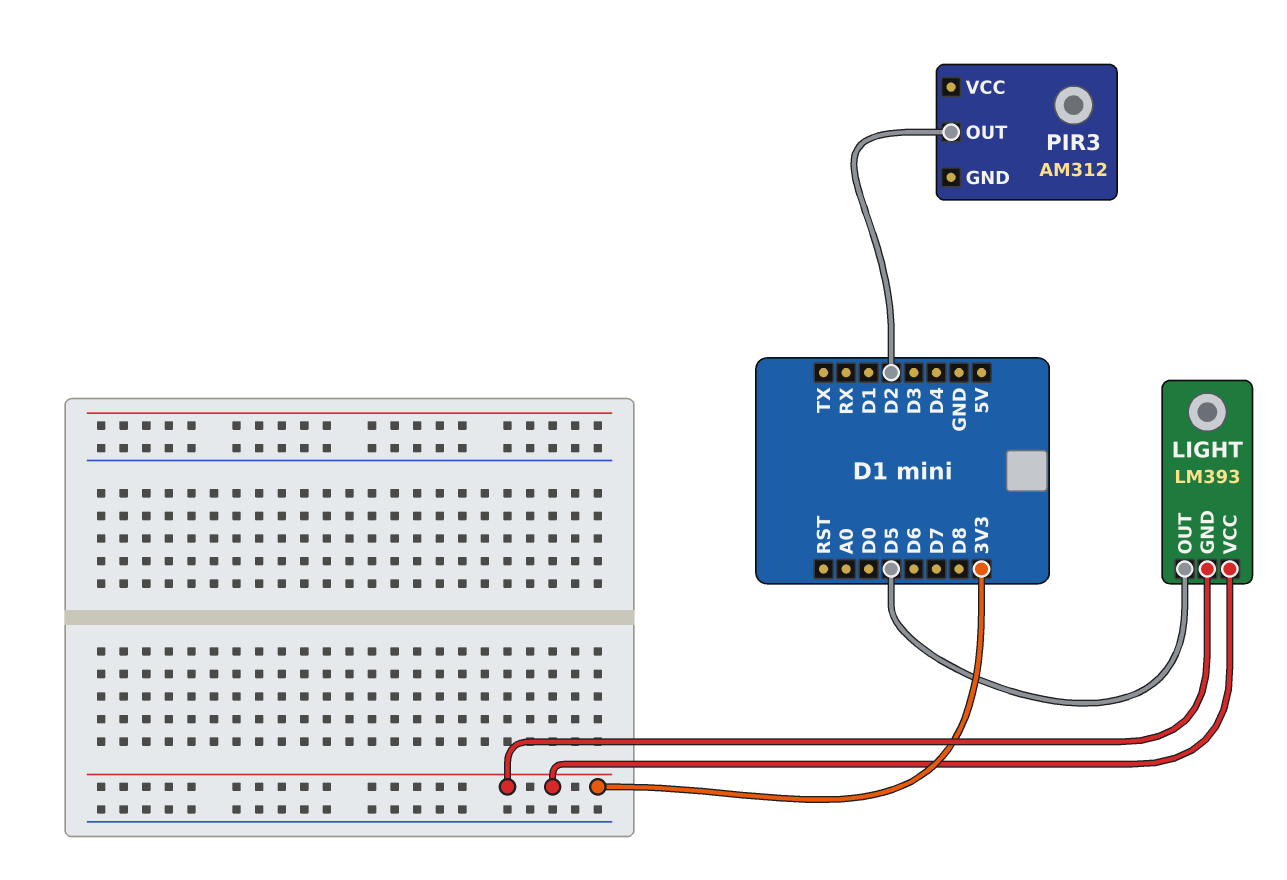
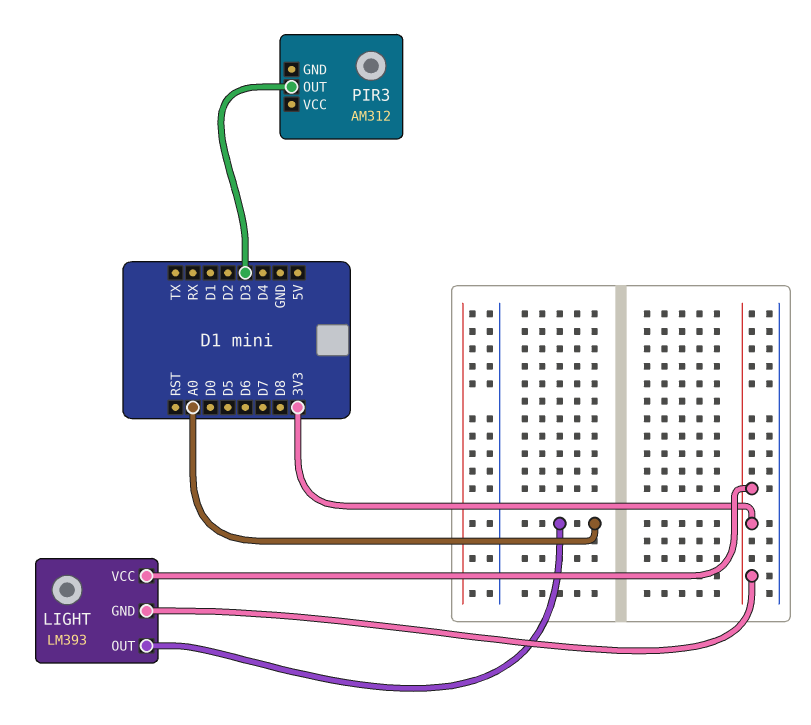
LIGHT pin OUT: D5 -> A0
PIR3 pin OUT: D2 -> D3

